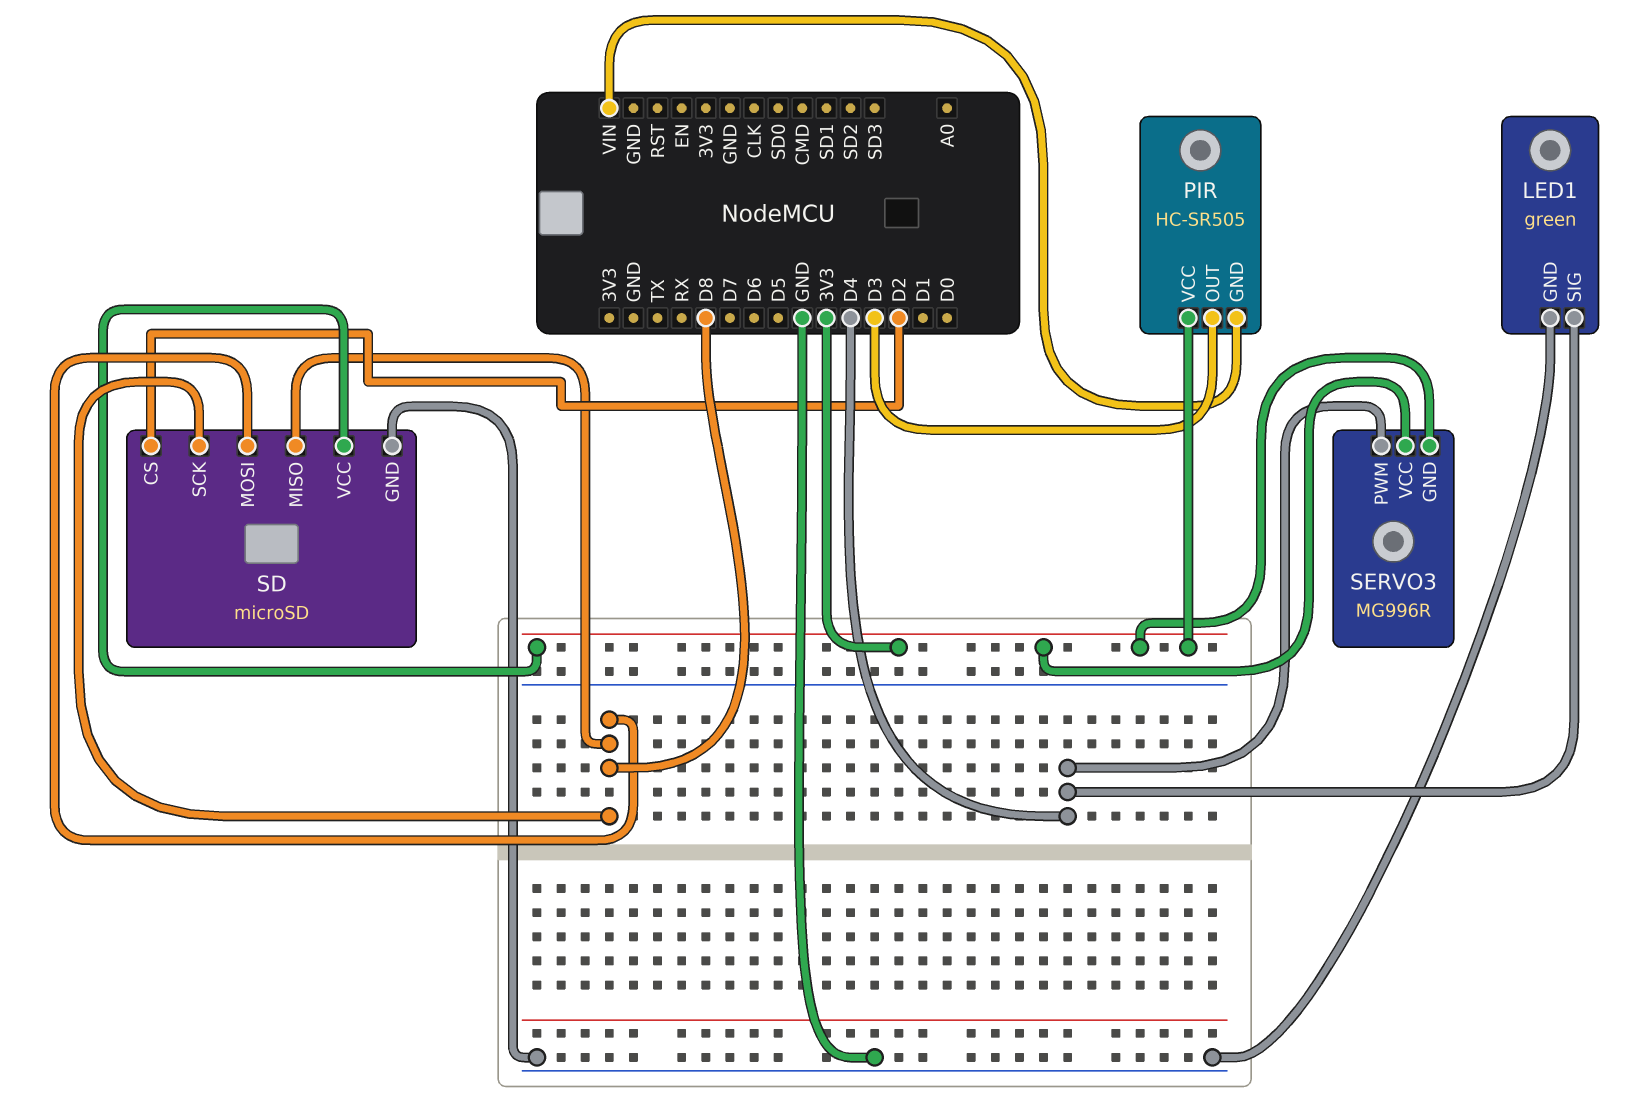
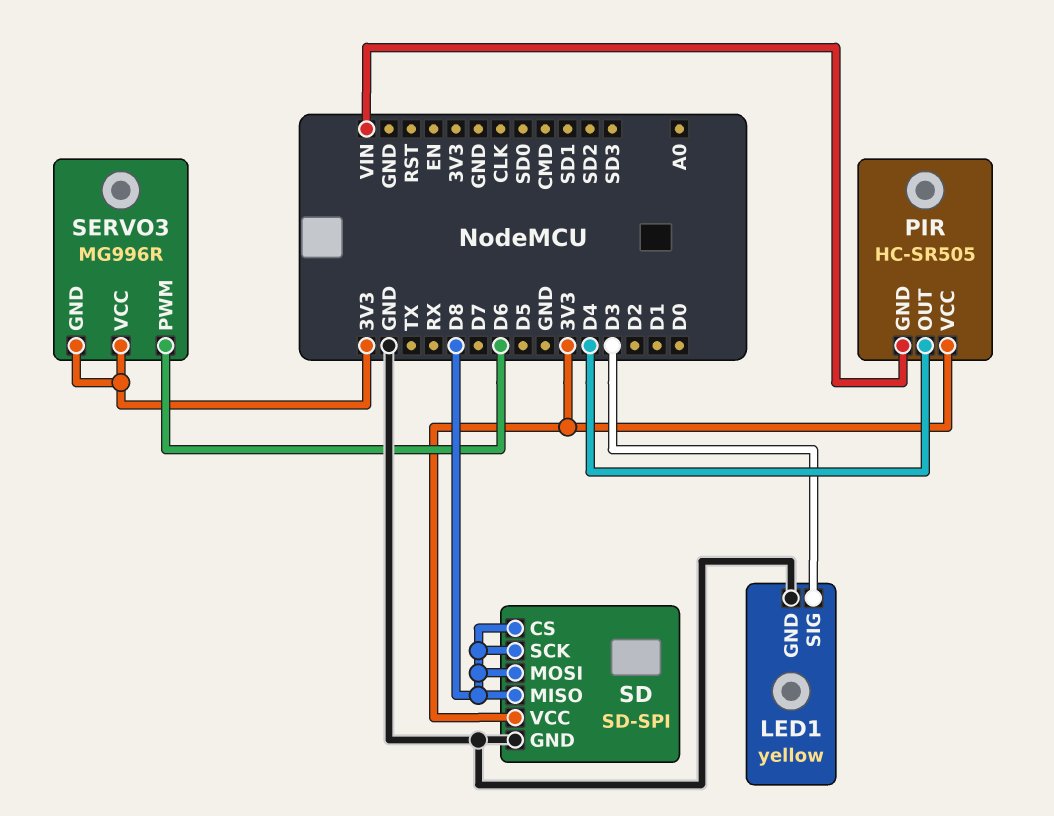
LED1: green -> yellow
LED1 pin SIG: D4 -> D3
PIR pin OUT: D3 -> D4
SD: microSD -> SD-SPI
SD pin CS: D2 -> D8
SERVO3 pin PWM: D4 -> D6

